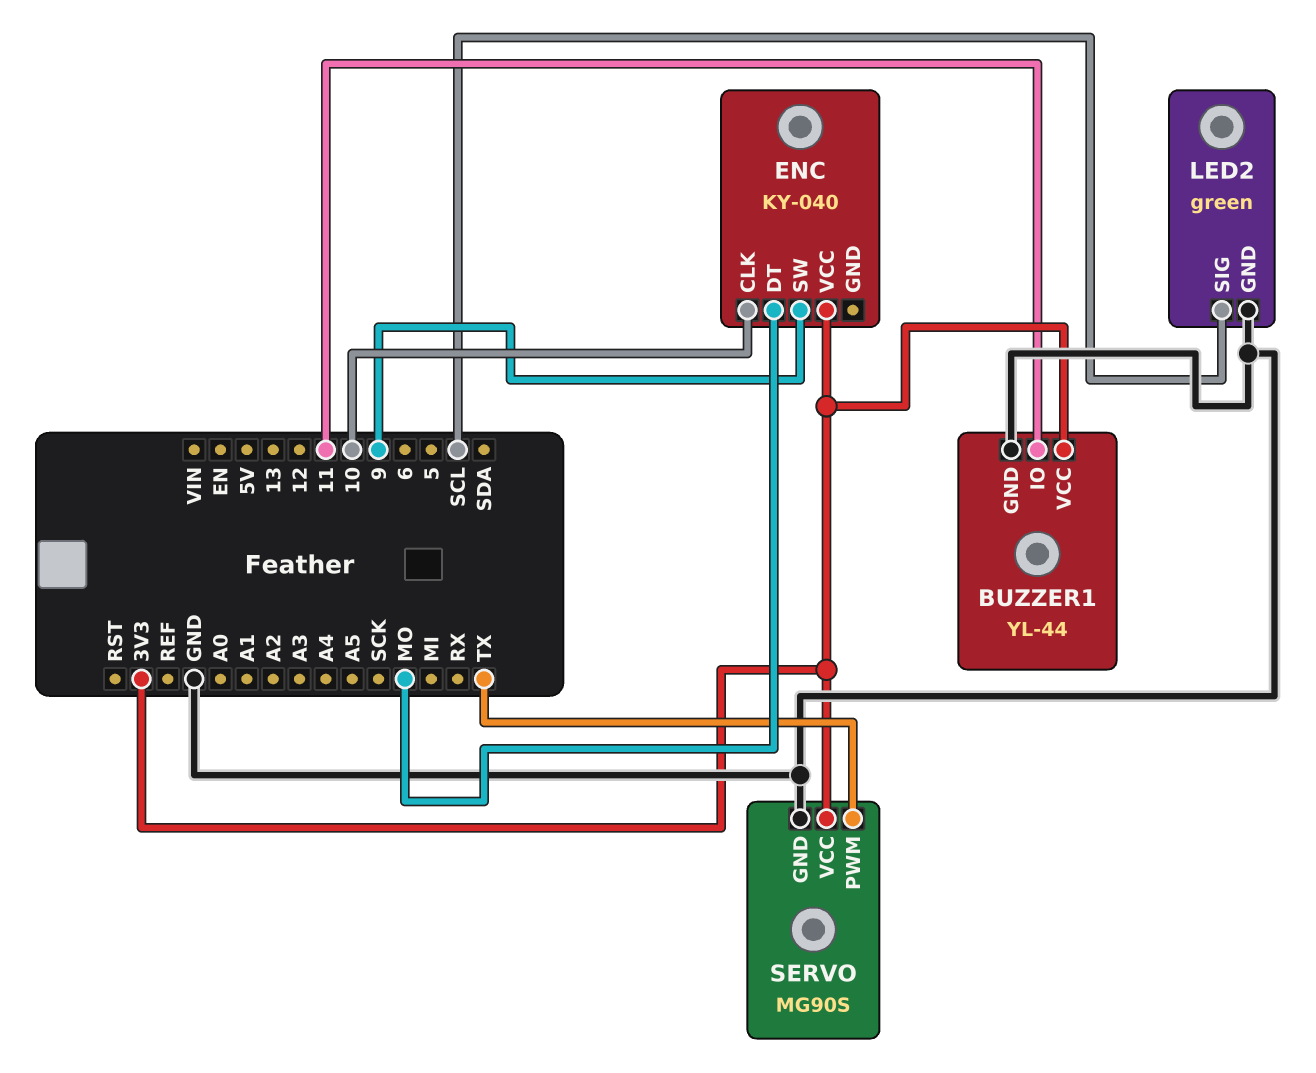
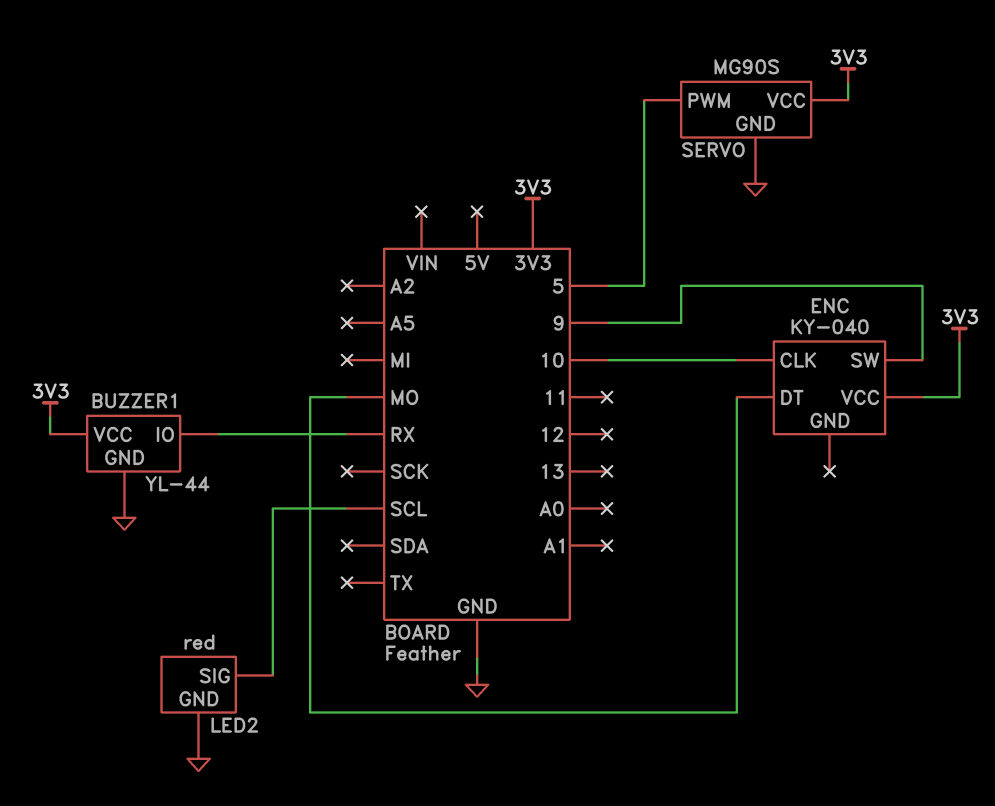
BUZZER1 pin IO: 11 -> RX
LED2: green -> red
SERVO pin PWM: TX -> 5

